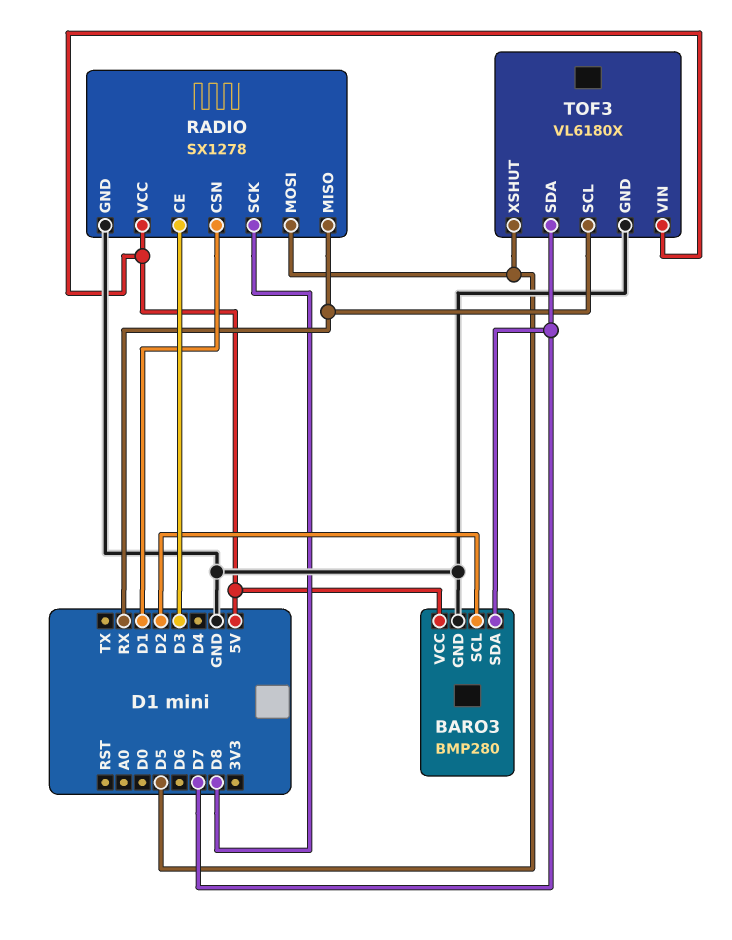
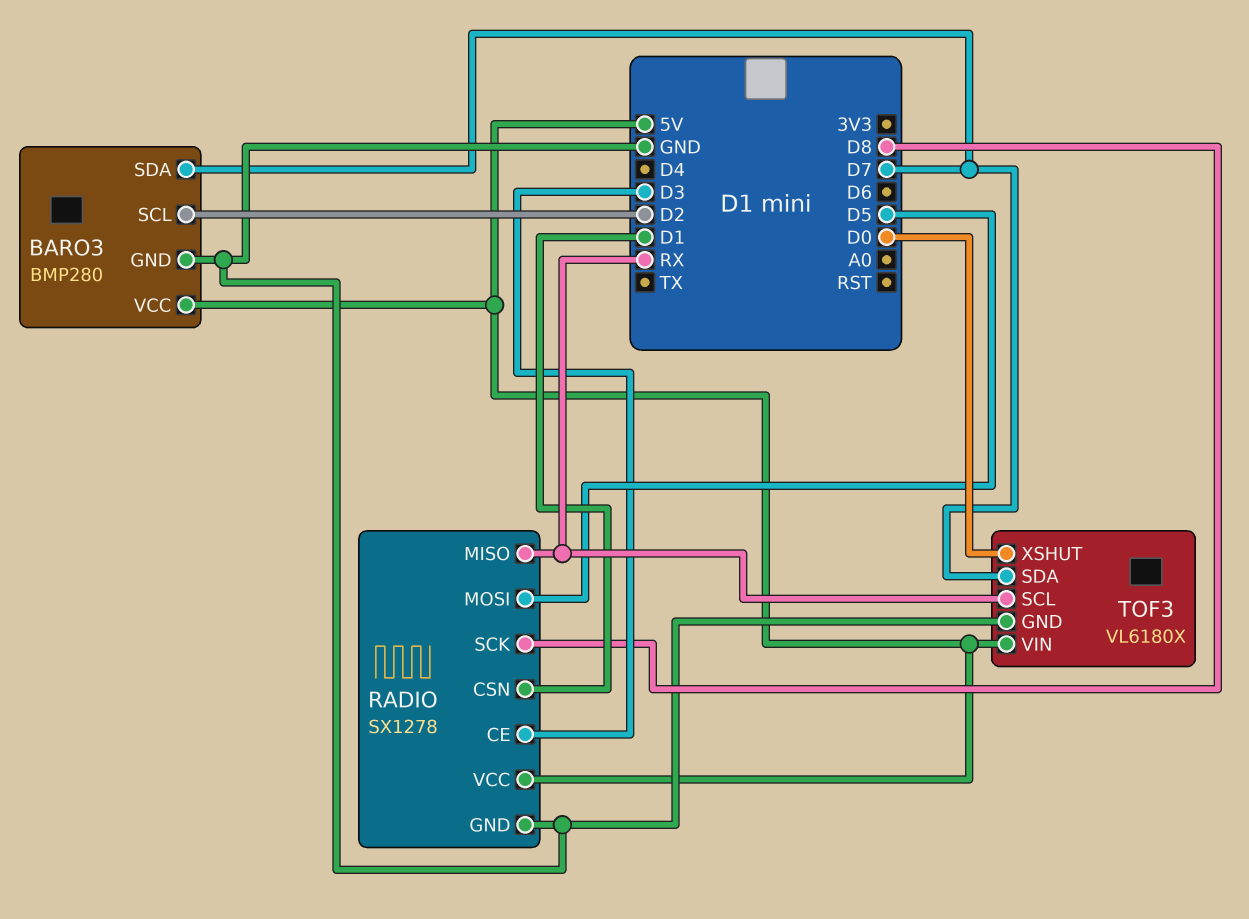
TOF3 pin XSHUT: D5 -> D0

